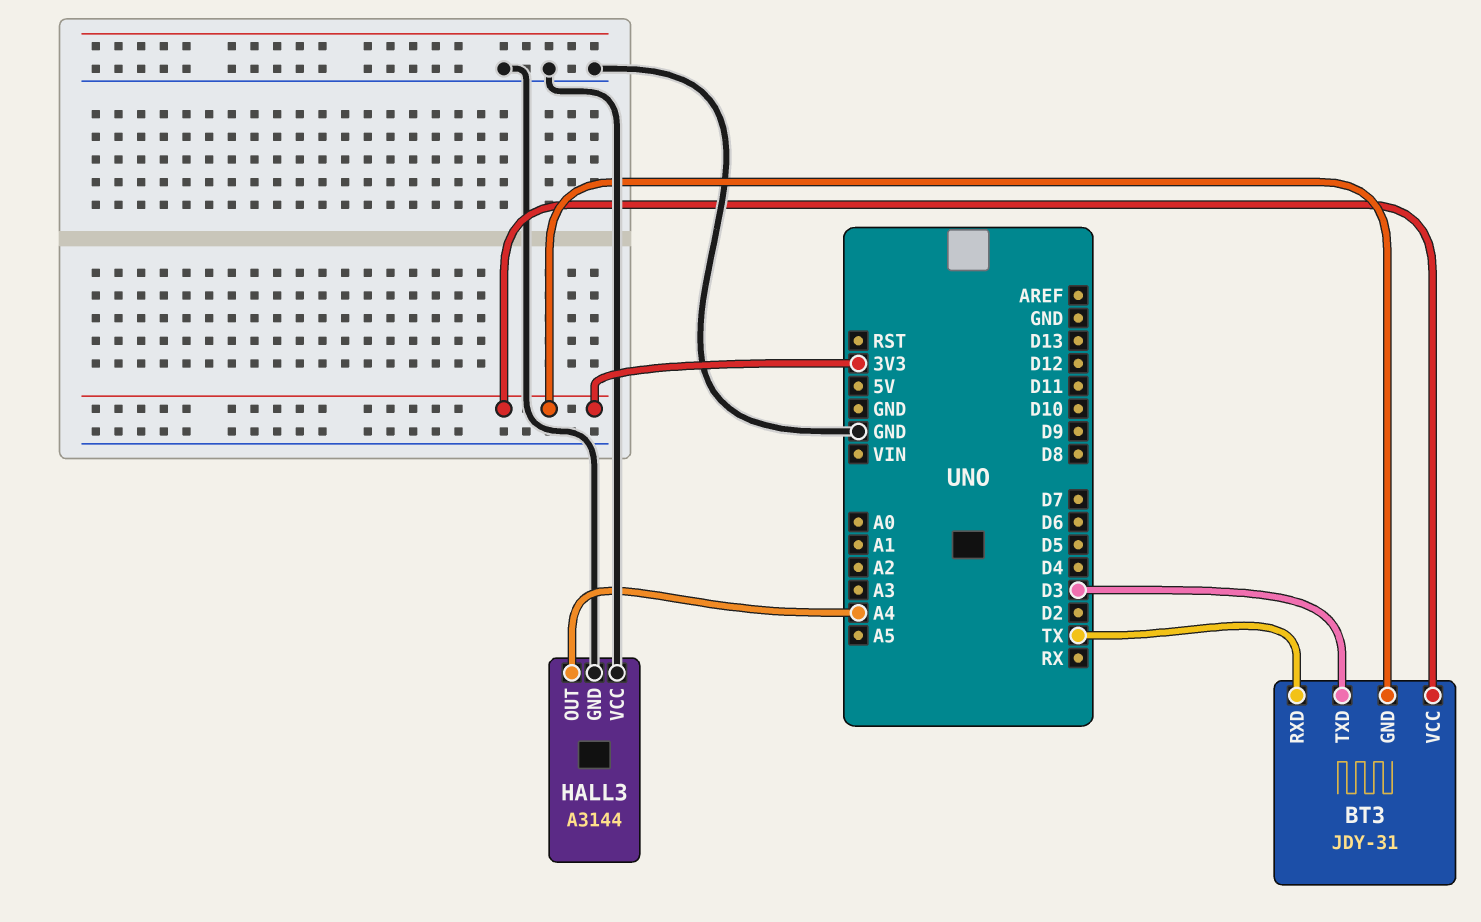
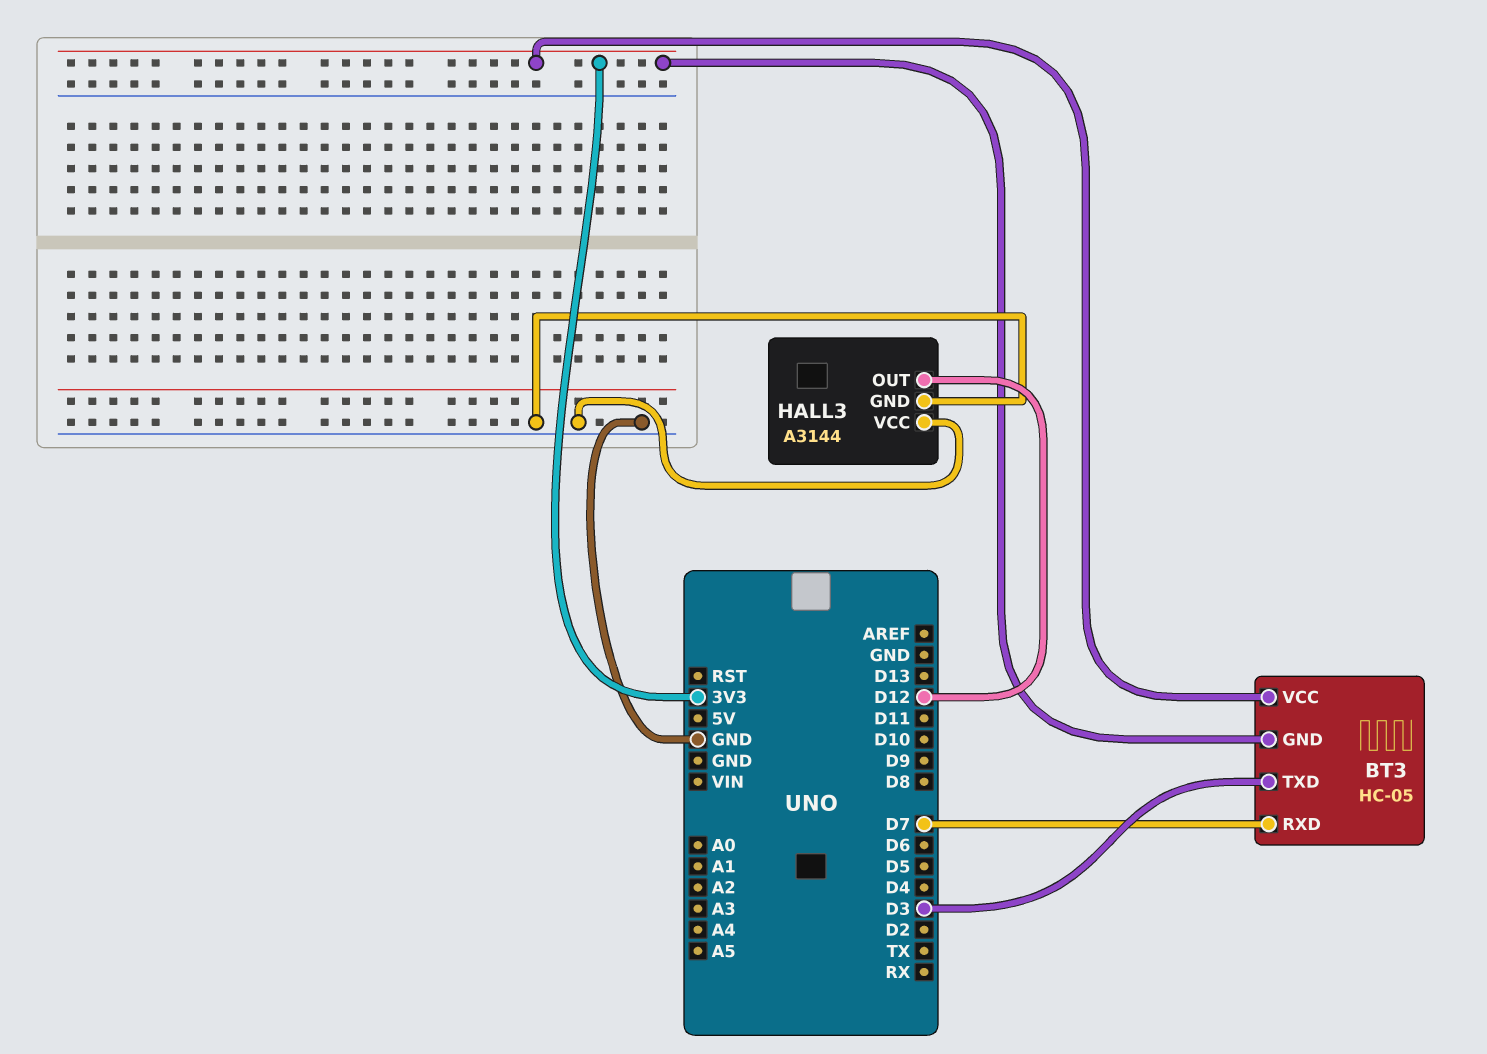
BT3: JDY-31 -> HC-05
BT3 pin RXD: TX -> D7
HALL3 pin OUT: A4 -> D12

